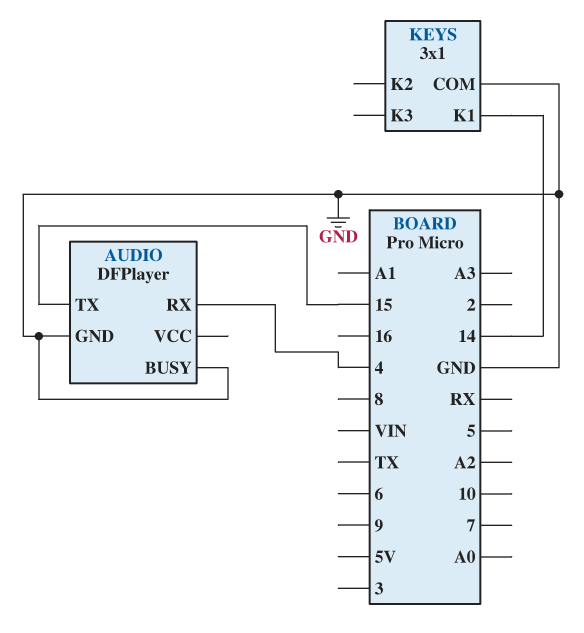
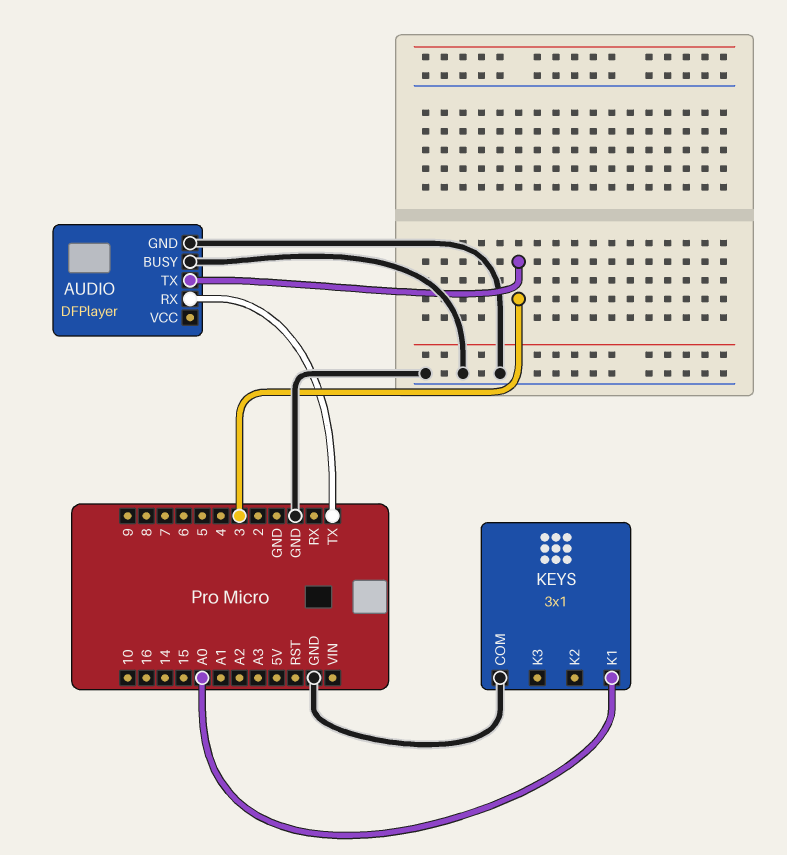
AUDIO pin RX: 4 -> TX
AUDIO pin TX: 15 -> 3
KEYS pin K1: 14 -> A0

